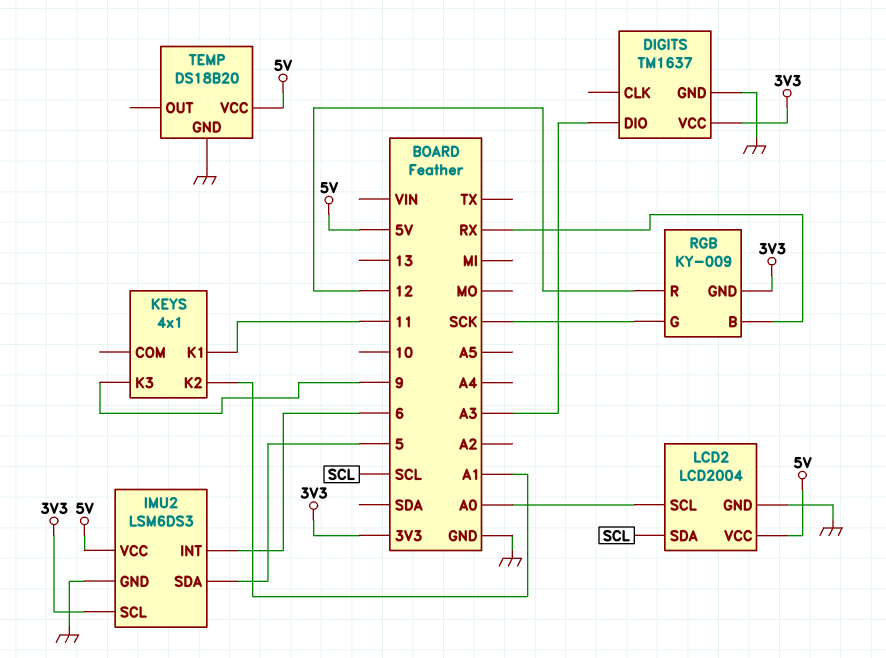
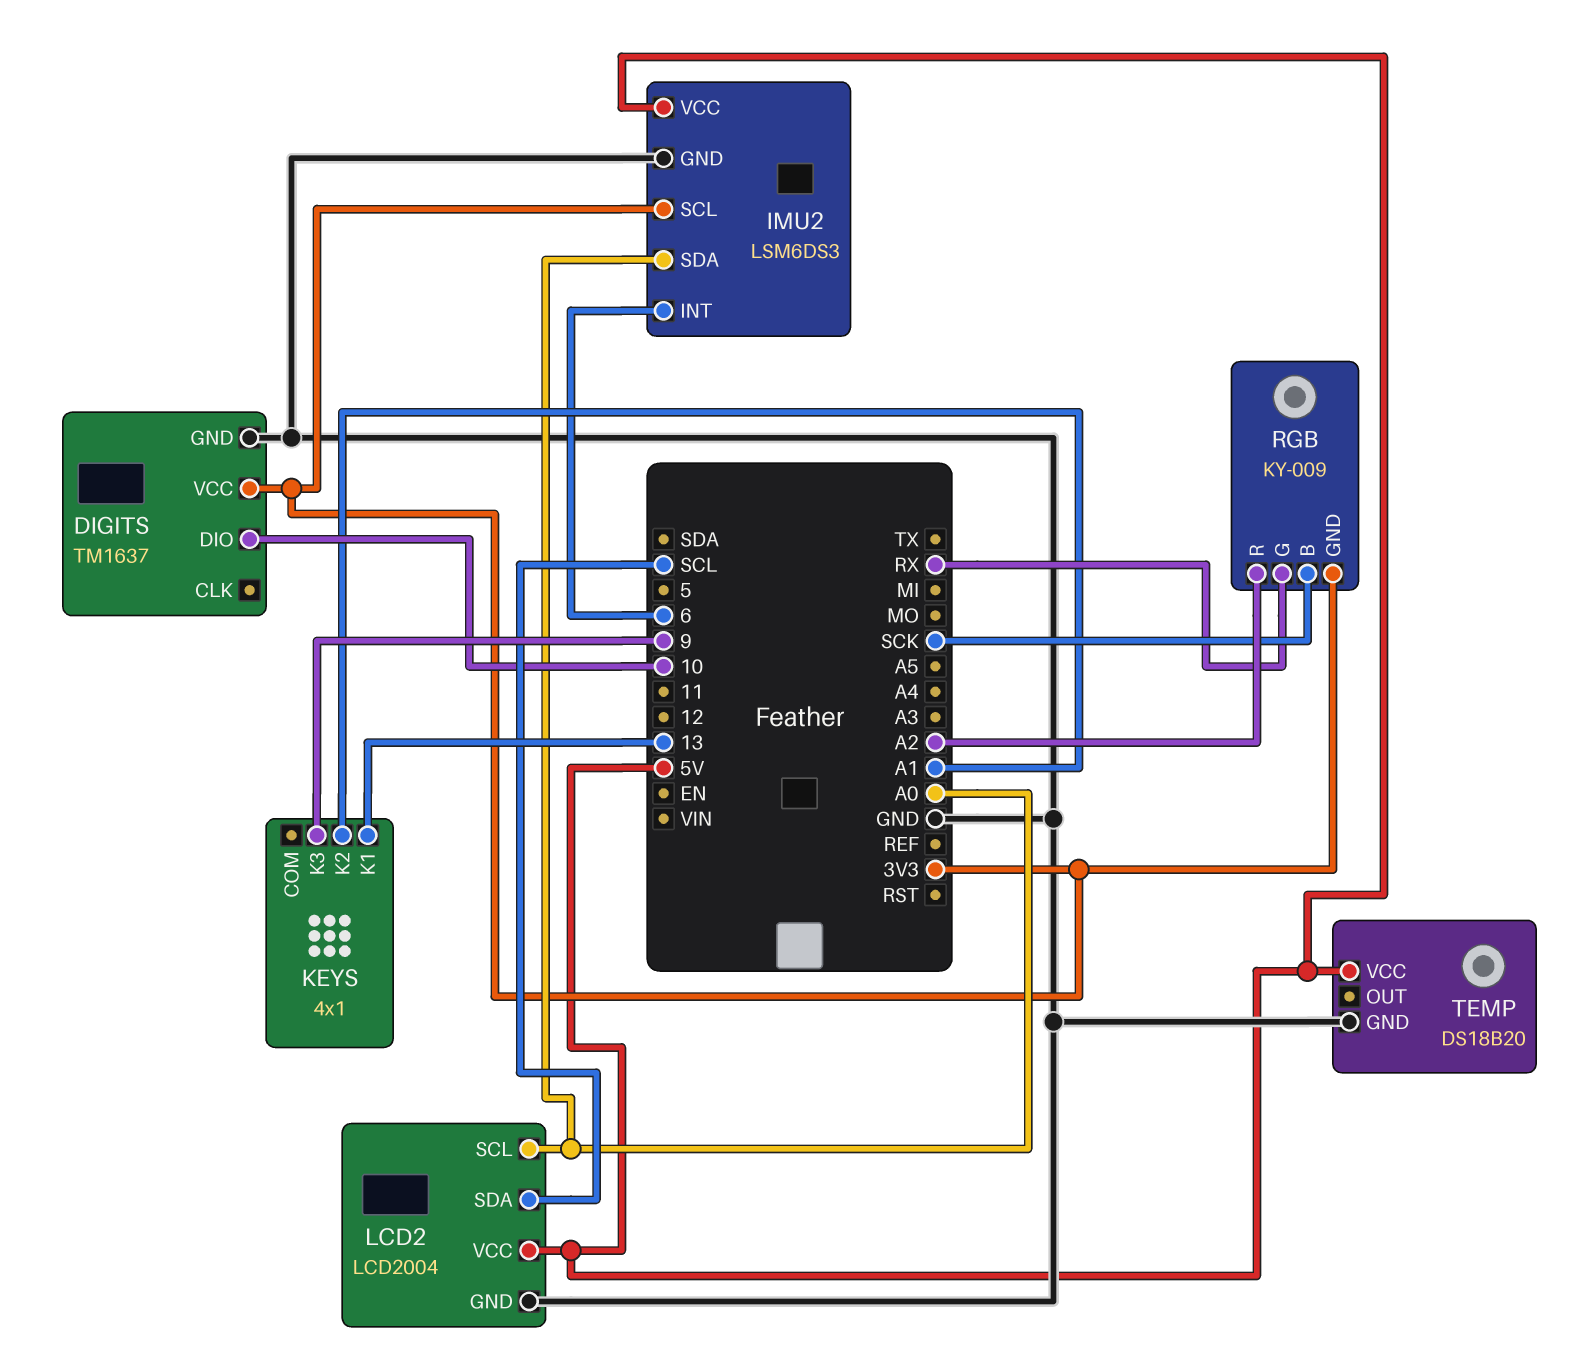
DIGITS pin DIO: A3 -> 10
IMU2 pin SDA: 5 -> A0
KEYS pin K1: 11 -> 13
RGB pin B: RX -> SCK
RGB pin G: SCK -> RX
RGB pin R: 12 -> A2

